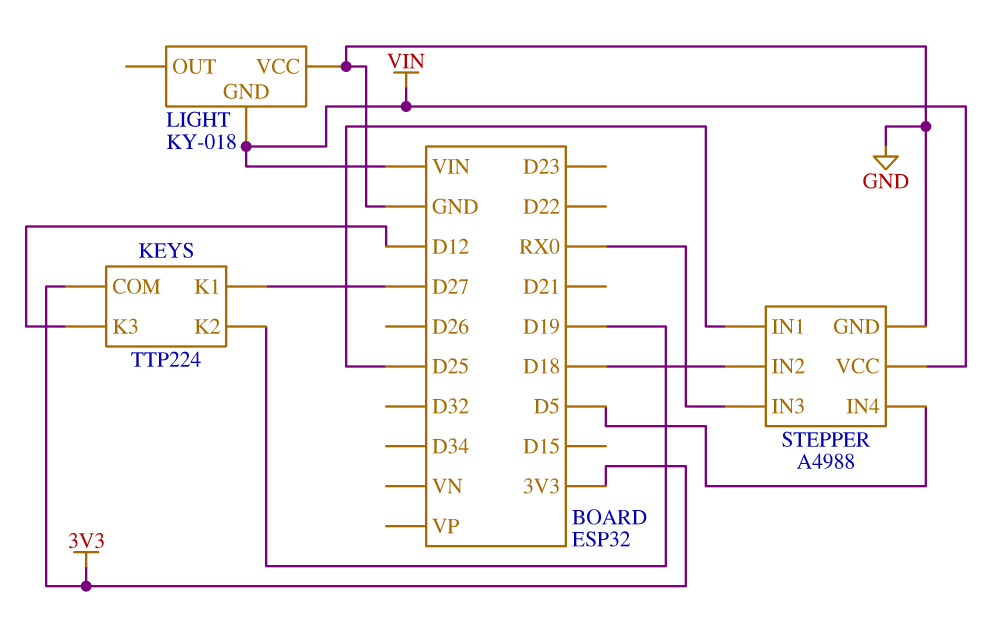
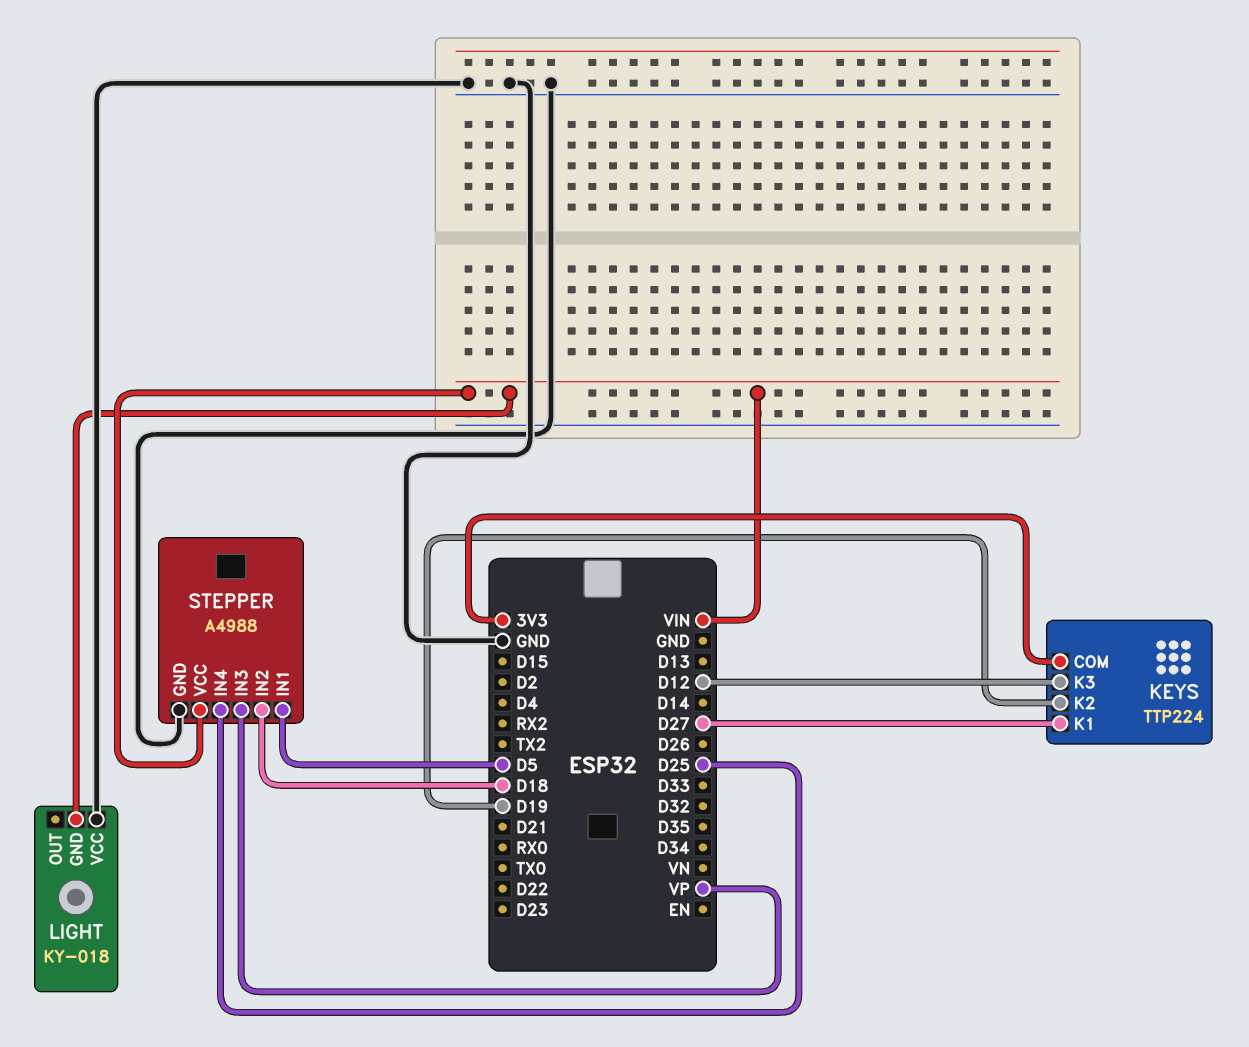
STEPPER pin IN1: D25 -> D5
STEPPER pin IN3: RX0 -> VP
STEPPER pin IN4: D5 -> D25

